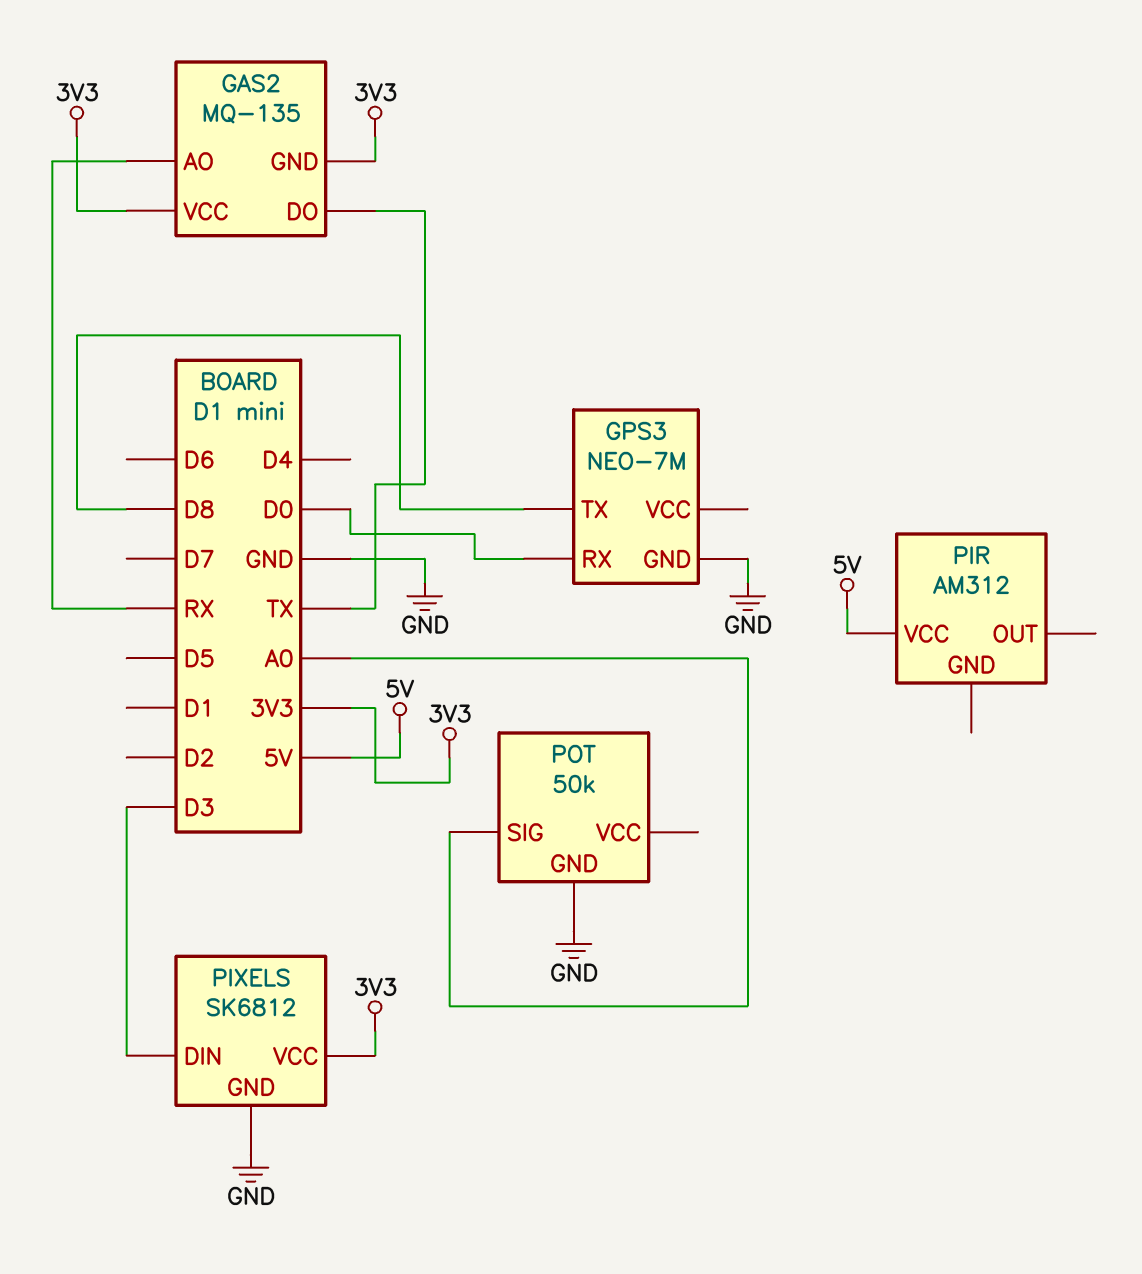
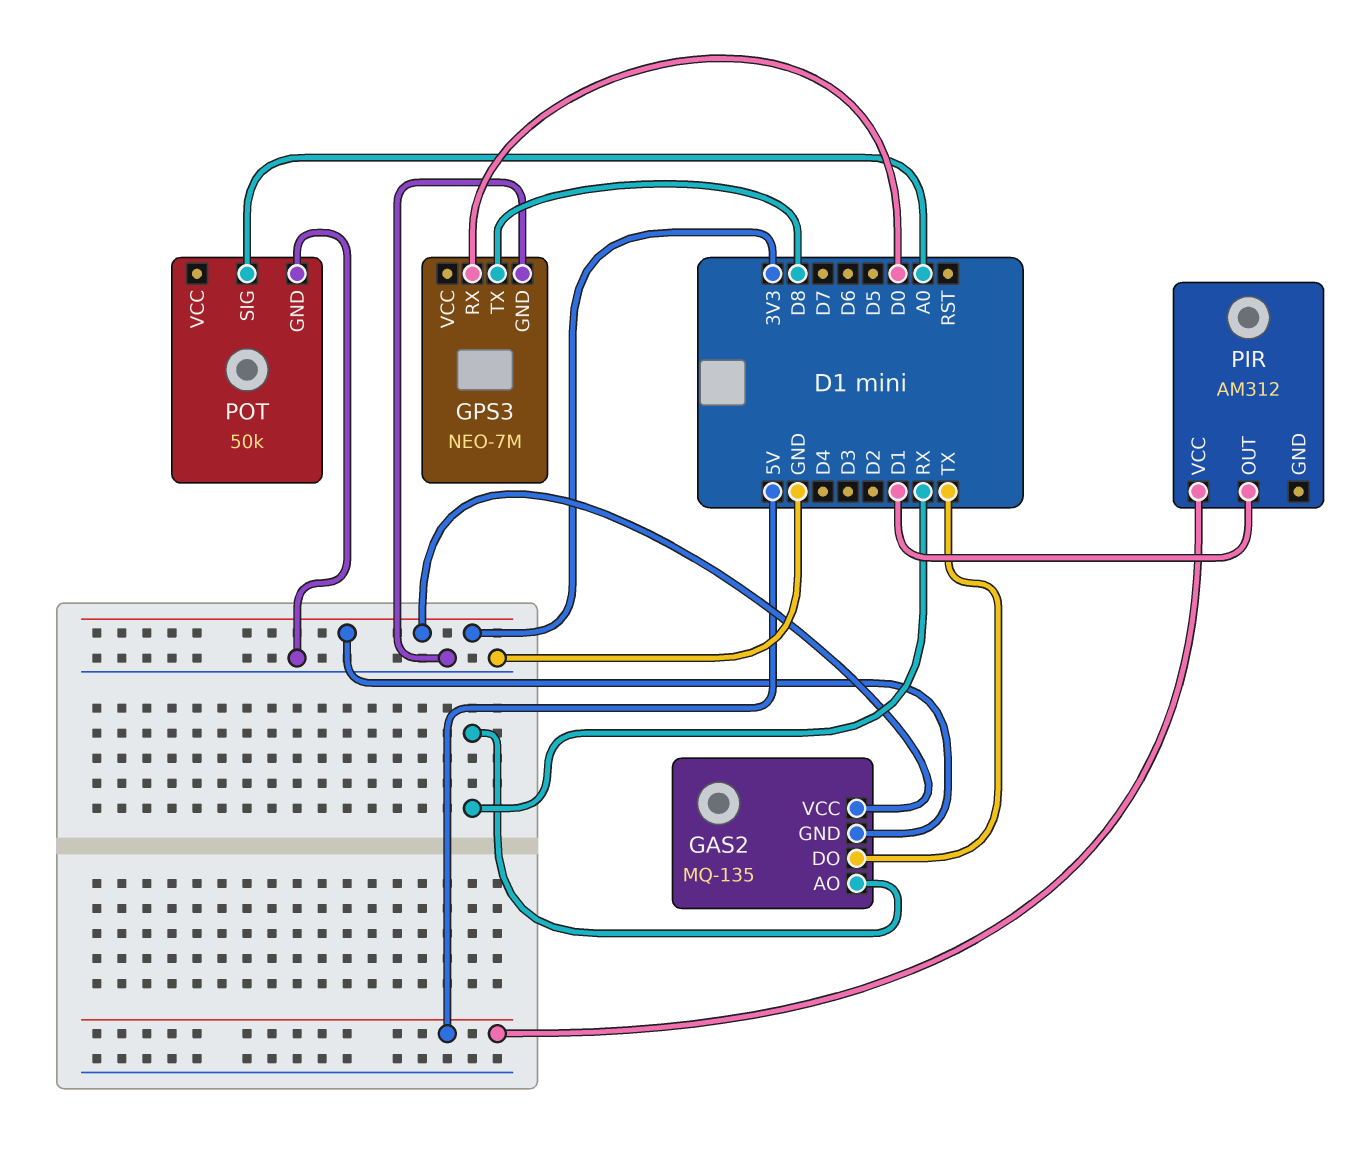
PIR pin OUT: none -> D1
PIXELS: SK6812 -> none
PIXELS pin DIN: D3 -> none
PIXELS pin GND: GND -> none
PIXELS pin VCC: 3V3 -> none

